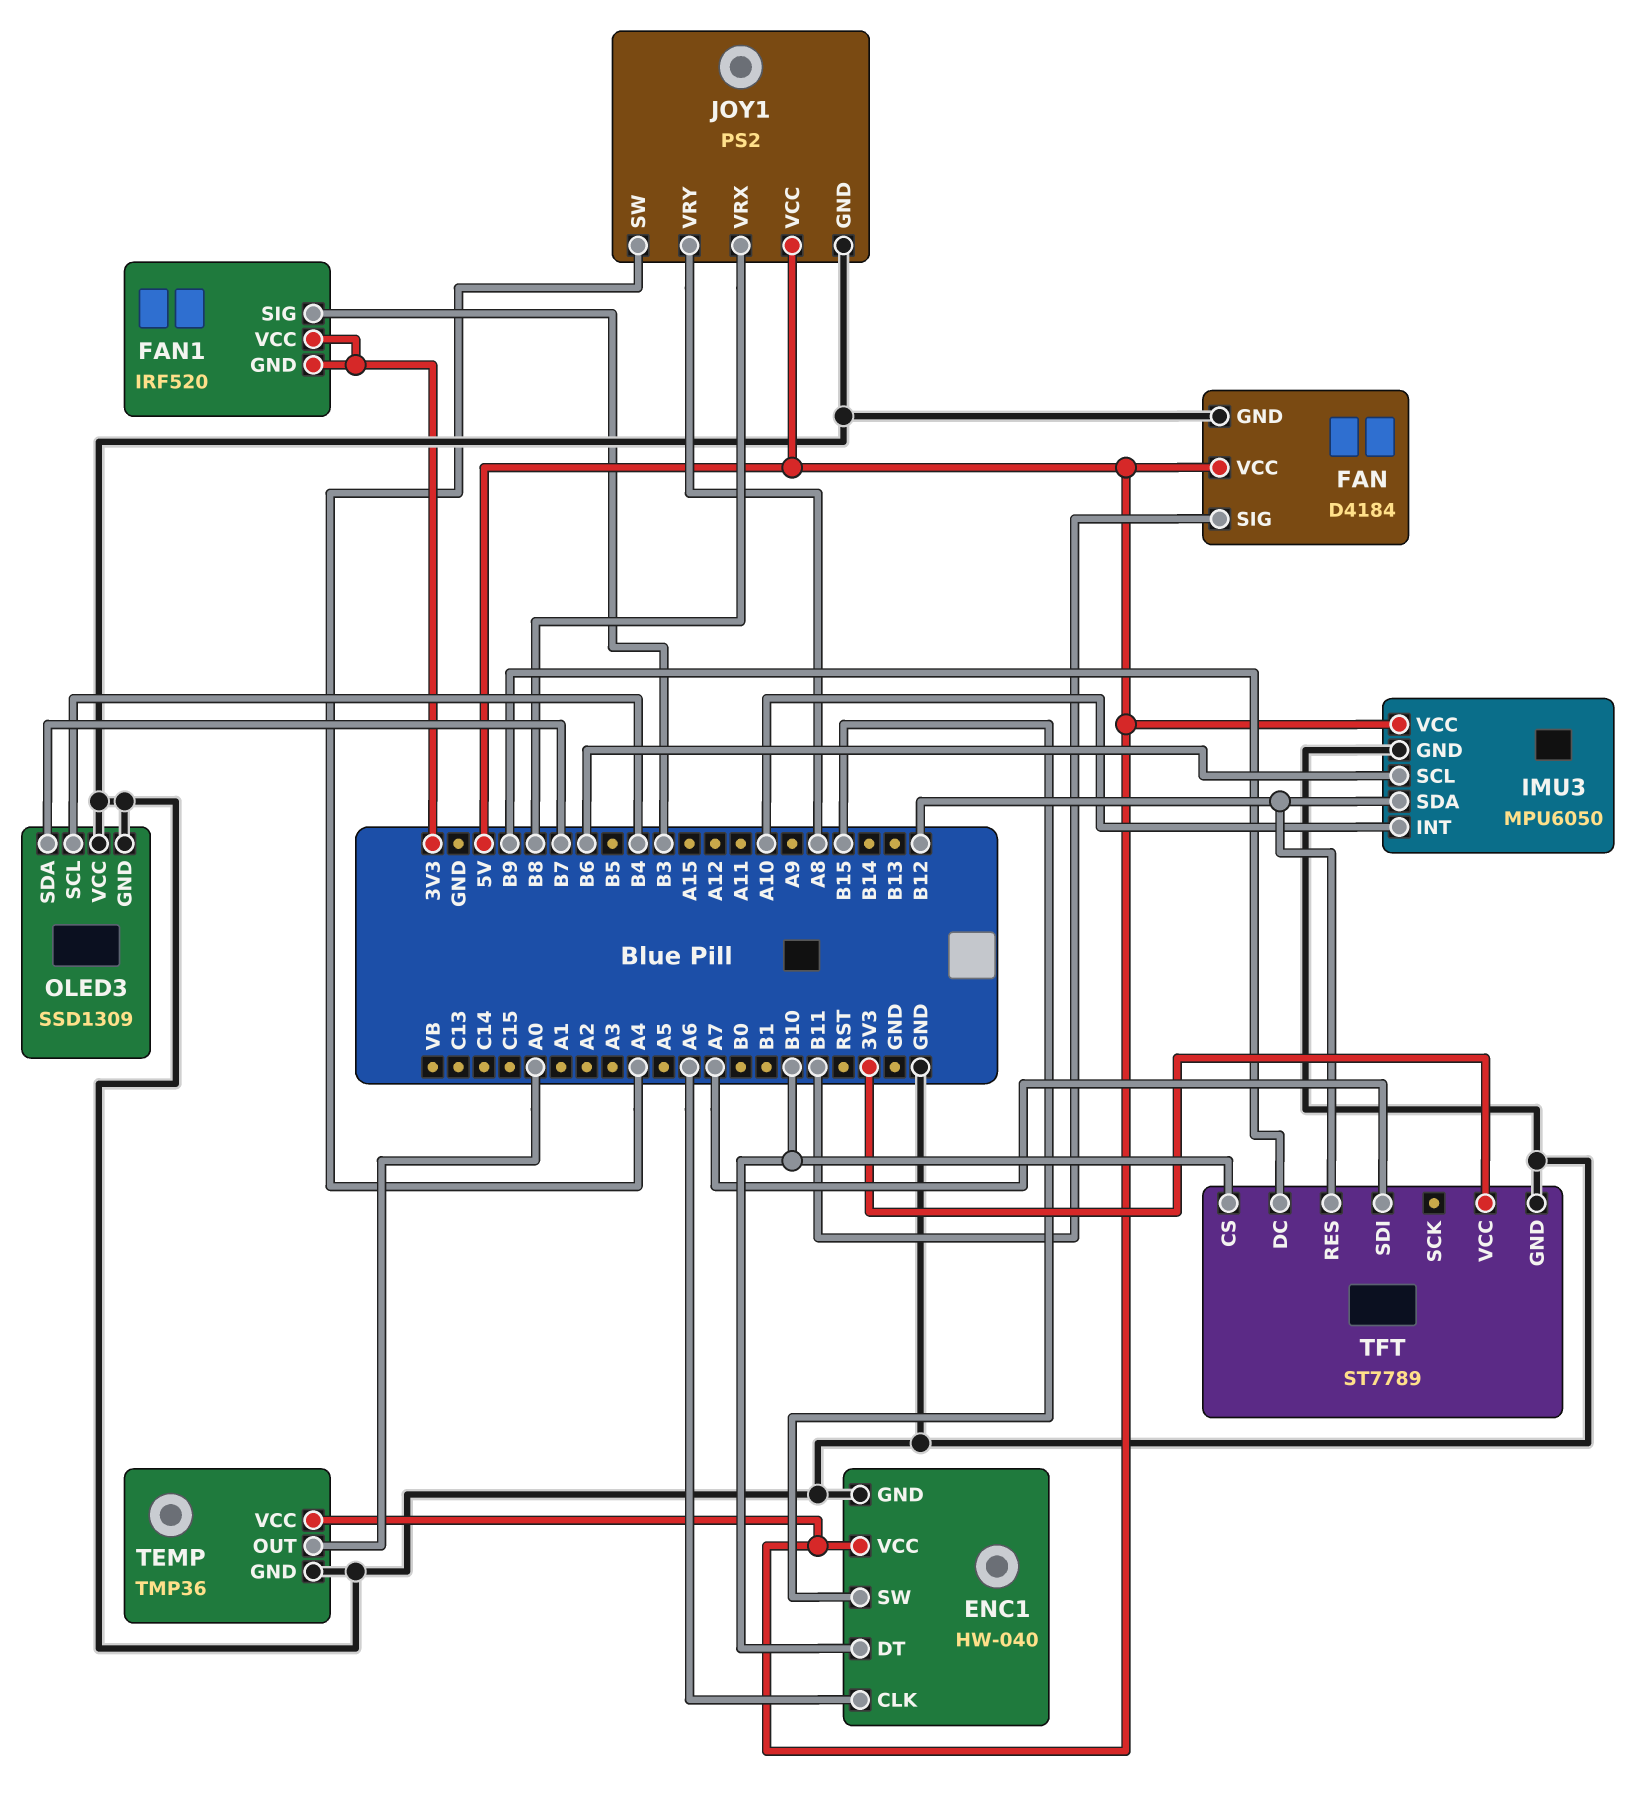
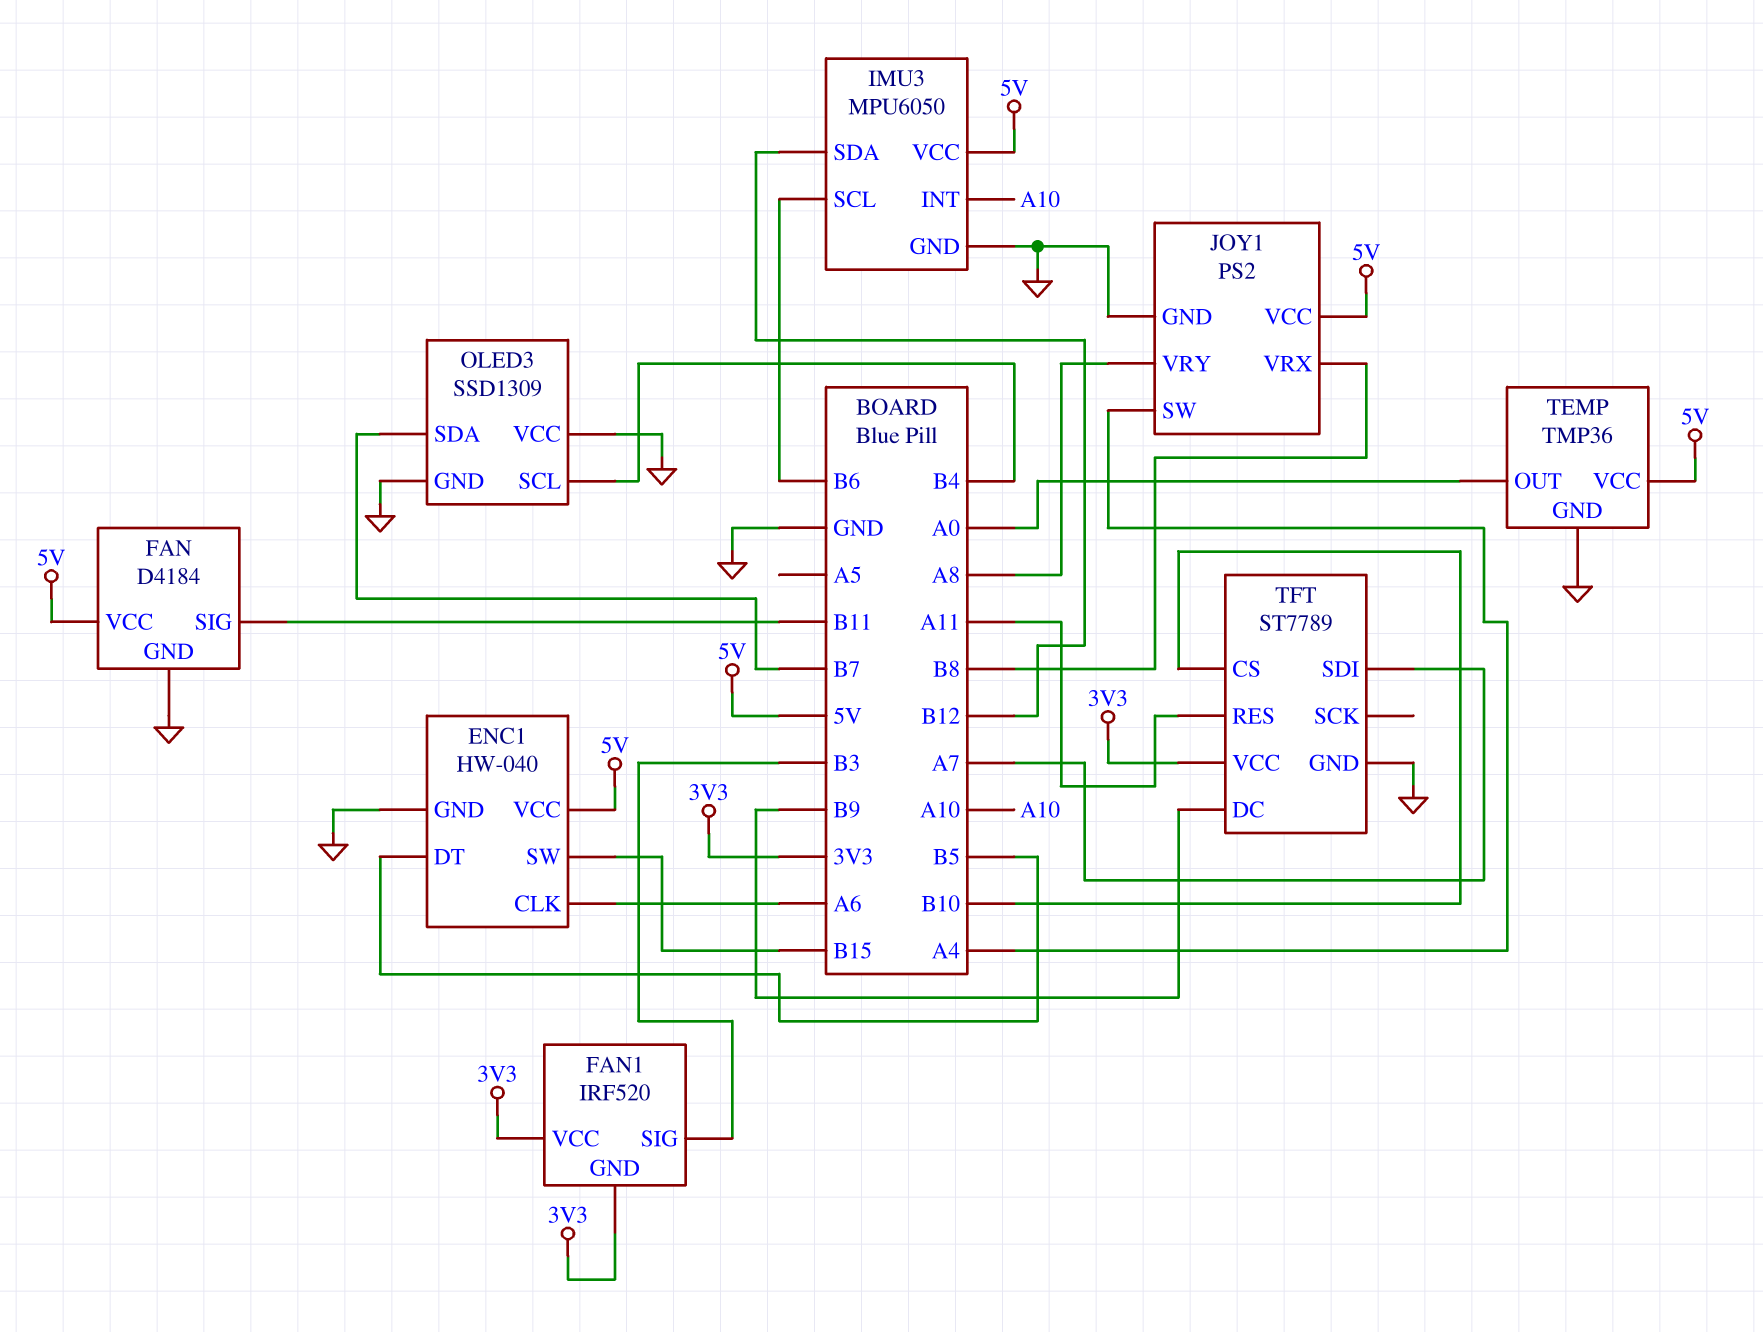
ENC1 pin DT: B10 -> B5
TFT pin RES: B12 -> A11

